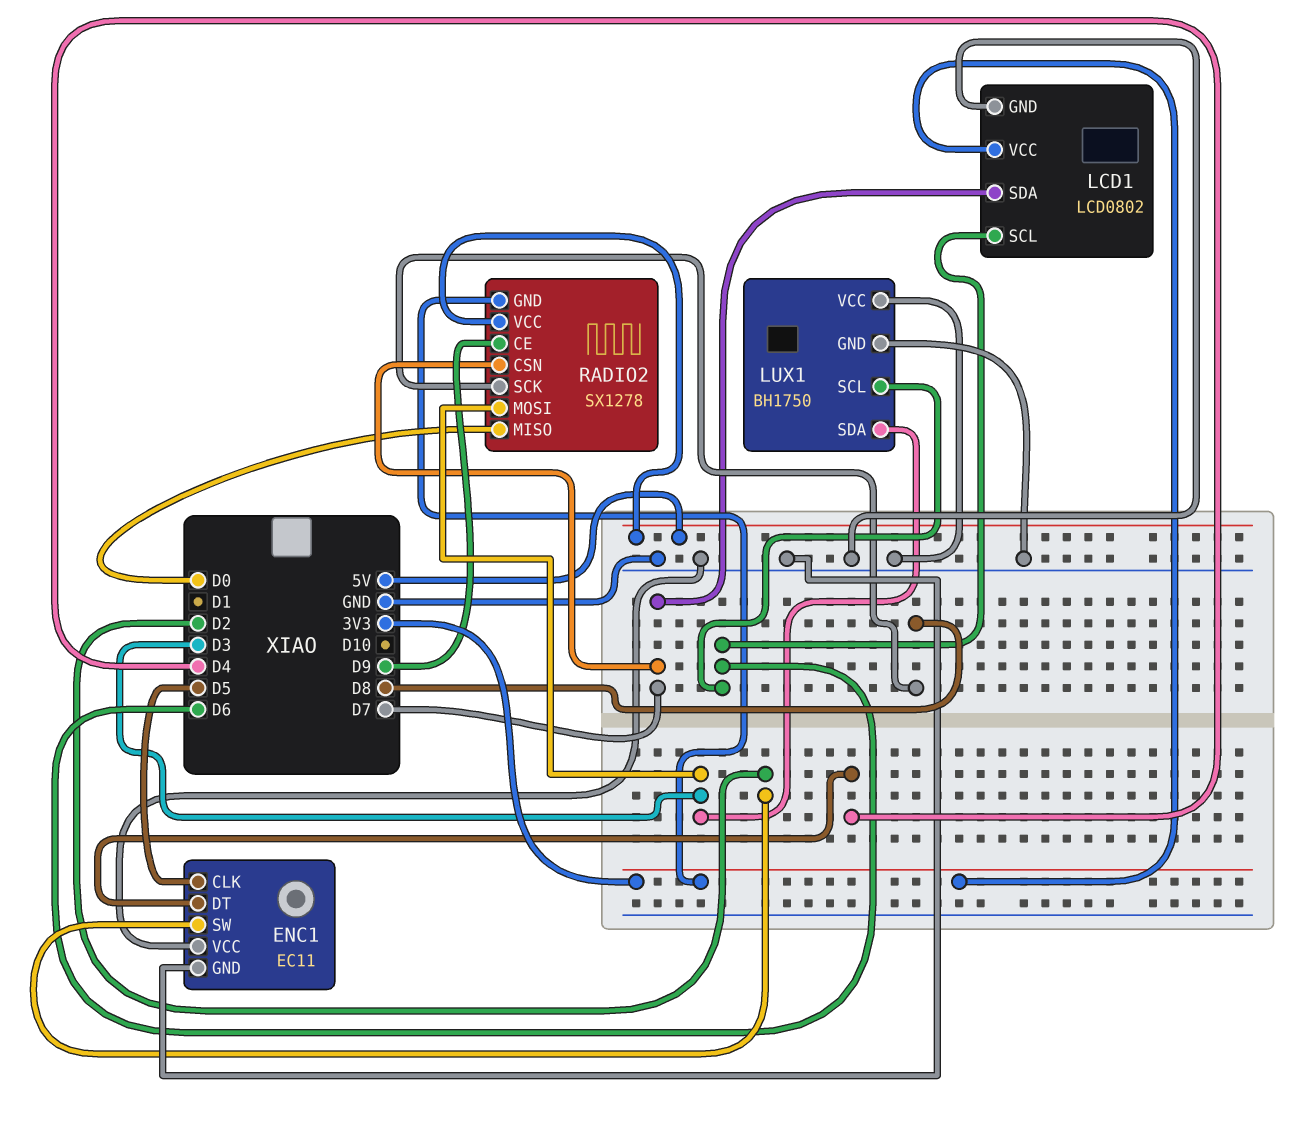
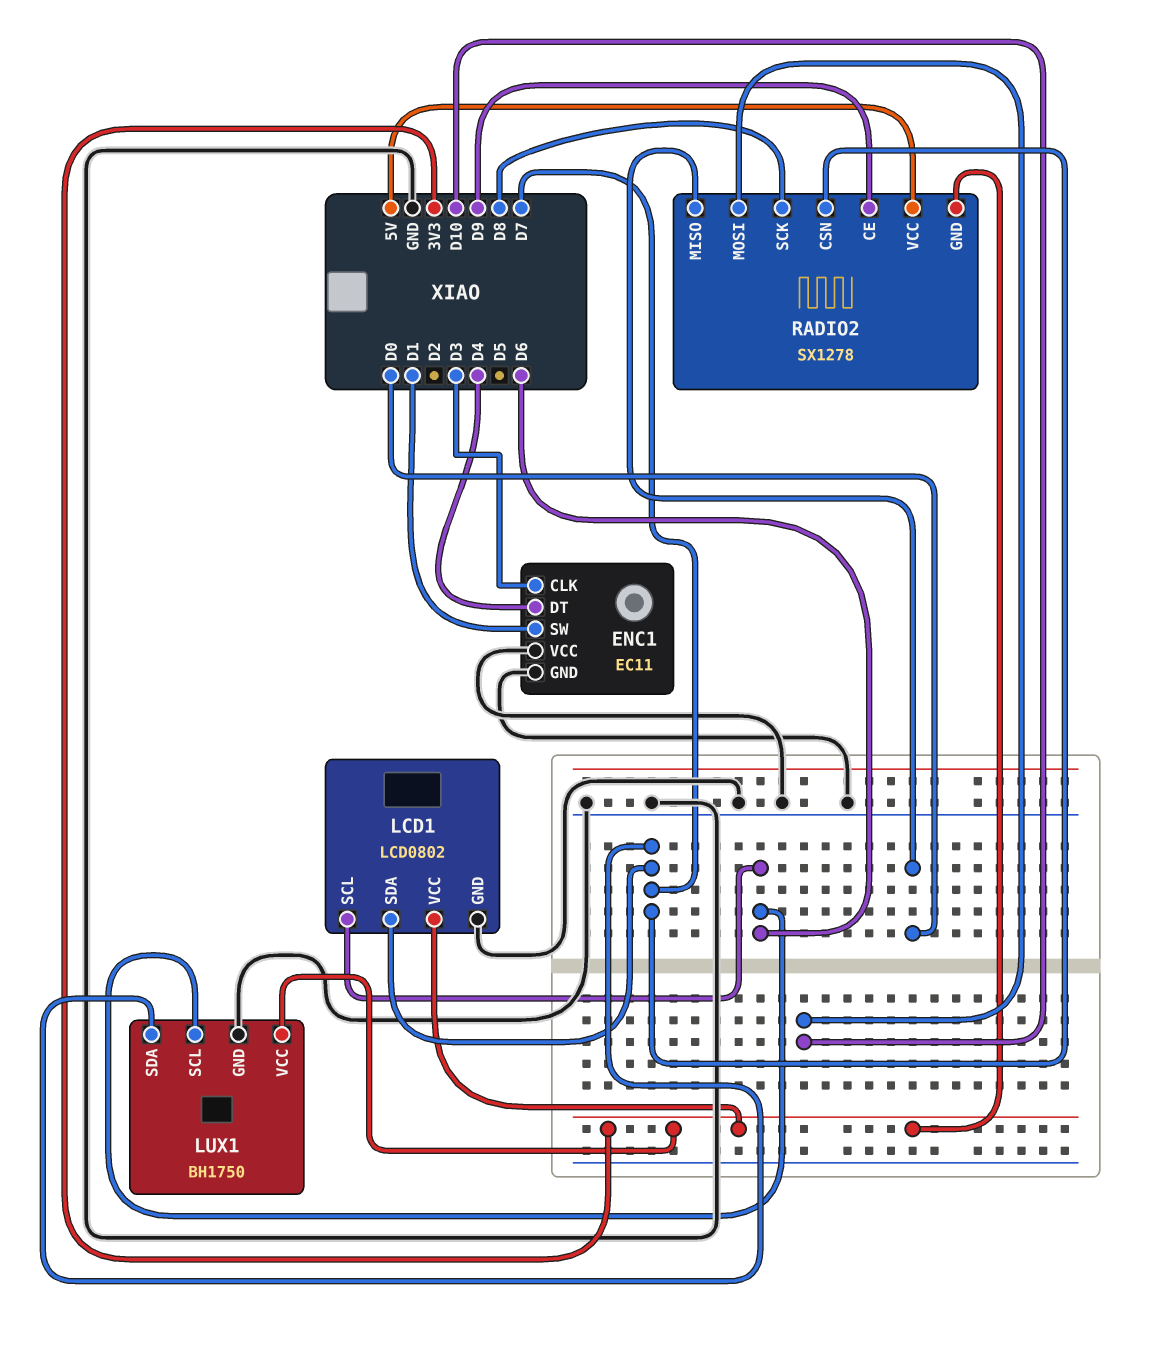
ENC1 pin CLK: D5 -> D3
ENC1 pin SW: D2 -> D1
LUX1 pin SDA: D3 -> D7
LUX1 pin VCC: GND -> 3V3
RADIO2 pin MOSI: D3 -> D10

